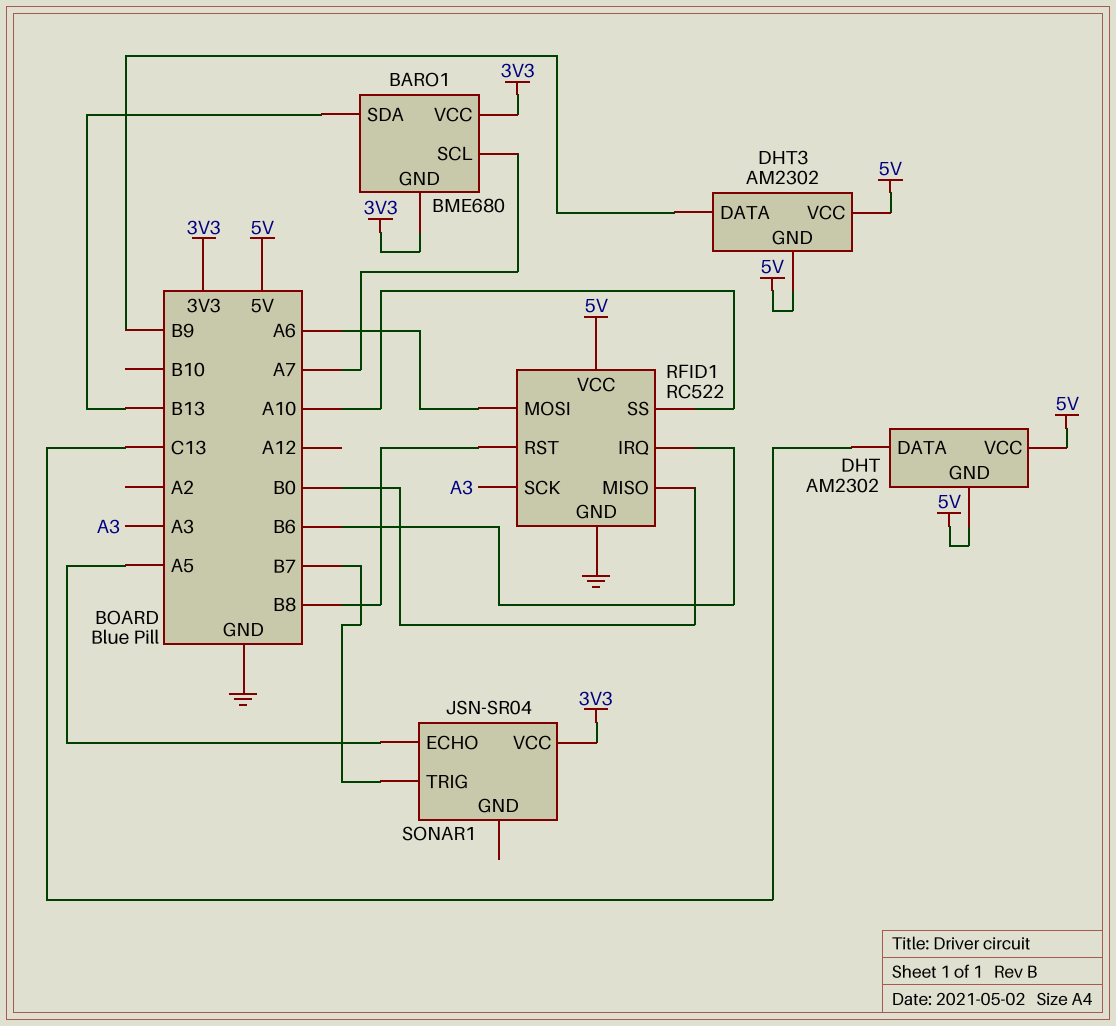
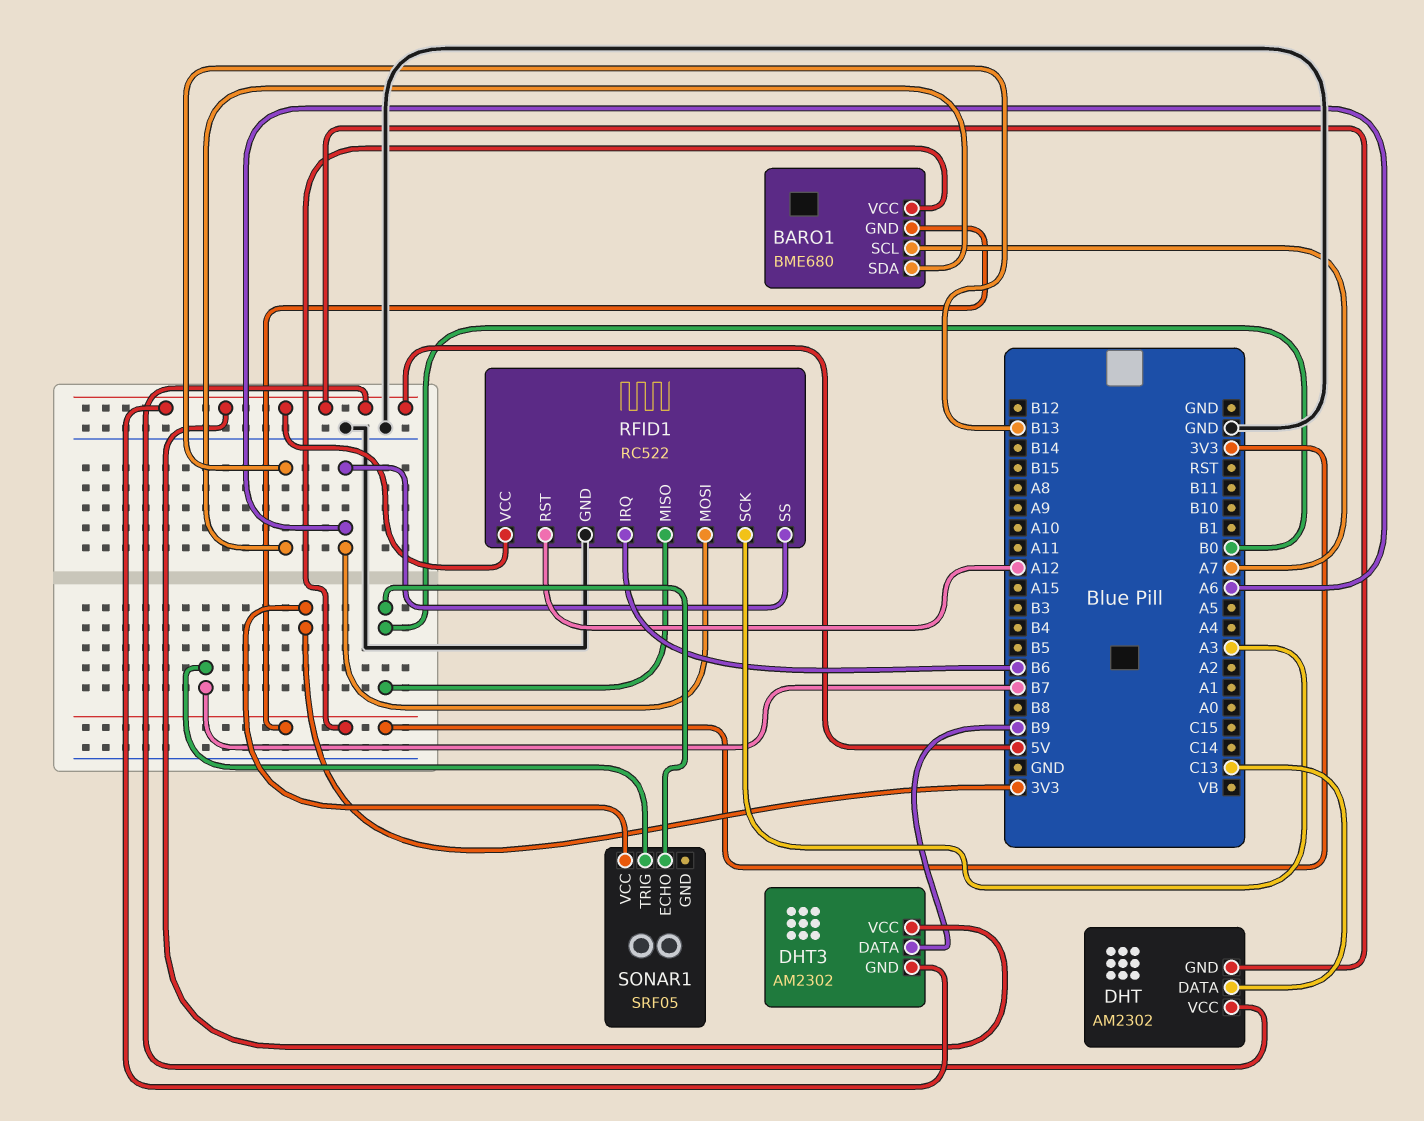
RFID1 pin RST: B8 -> A12
RFID1 pin SS: A10 -> A6
SONAR1: JSN-SR04 -> SRF05
SONAR1 pin ECHO: A5 -> B0

